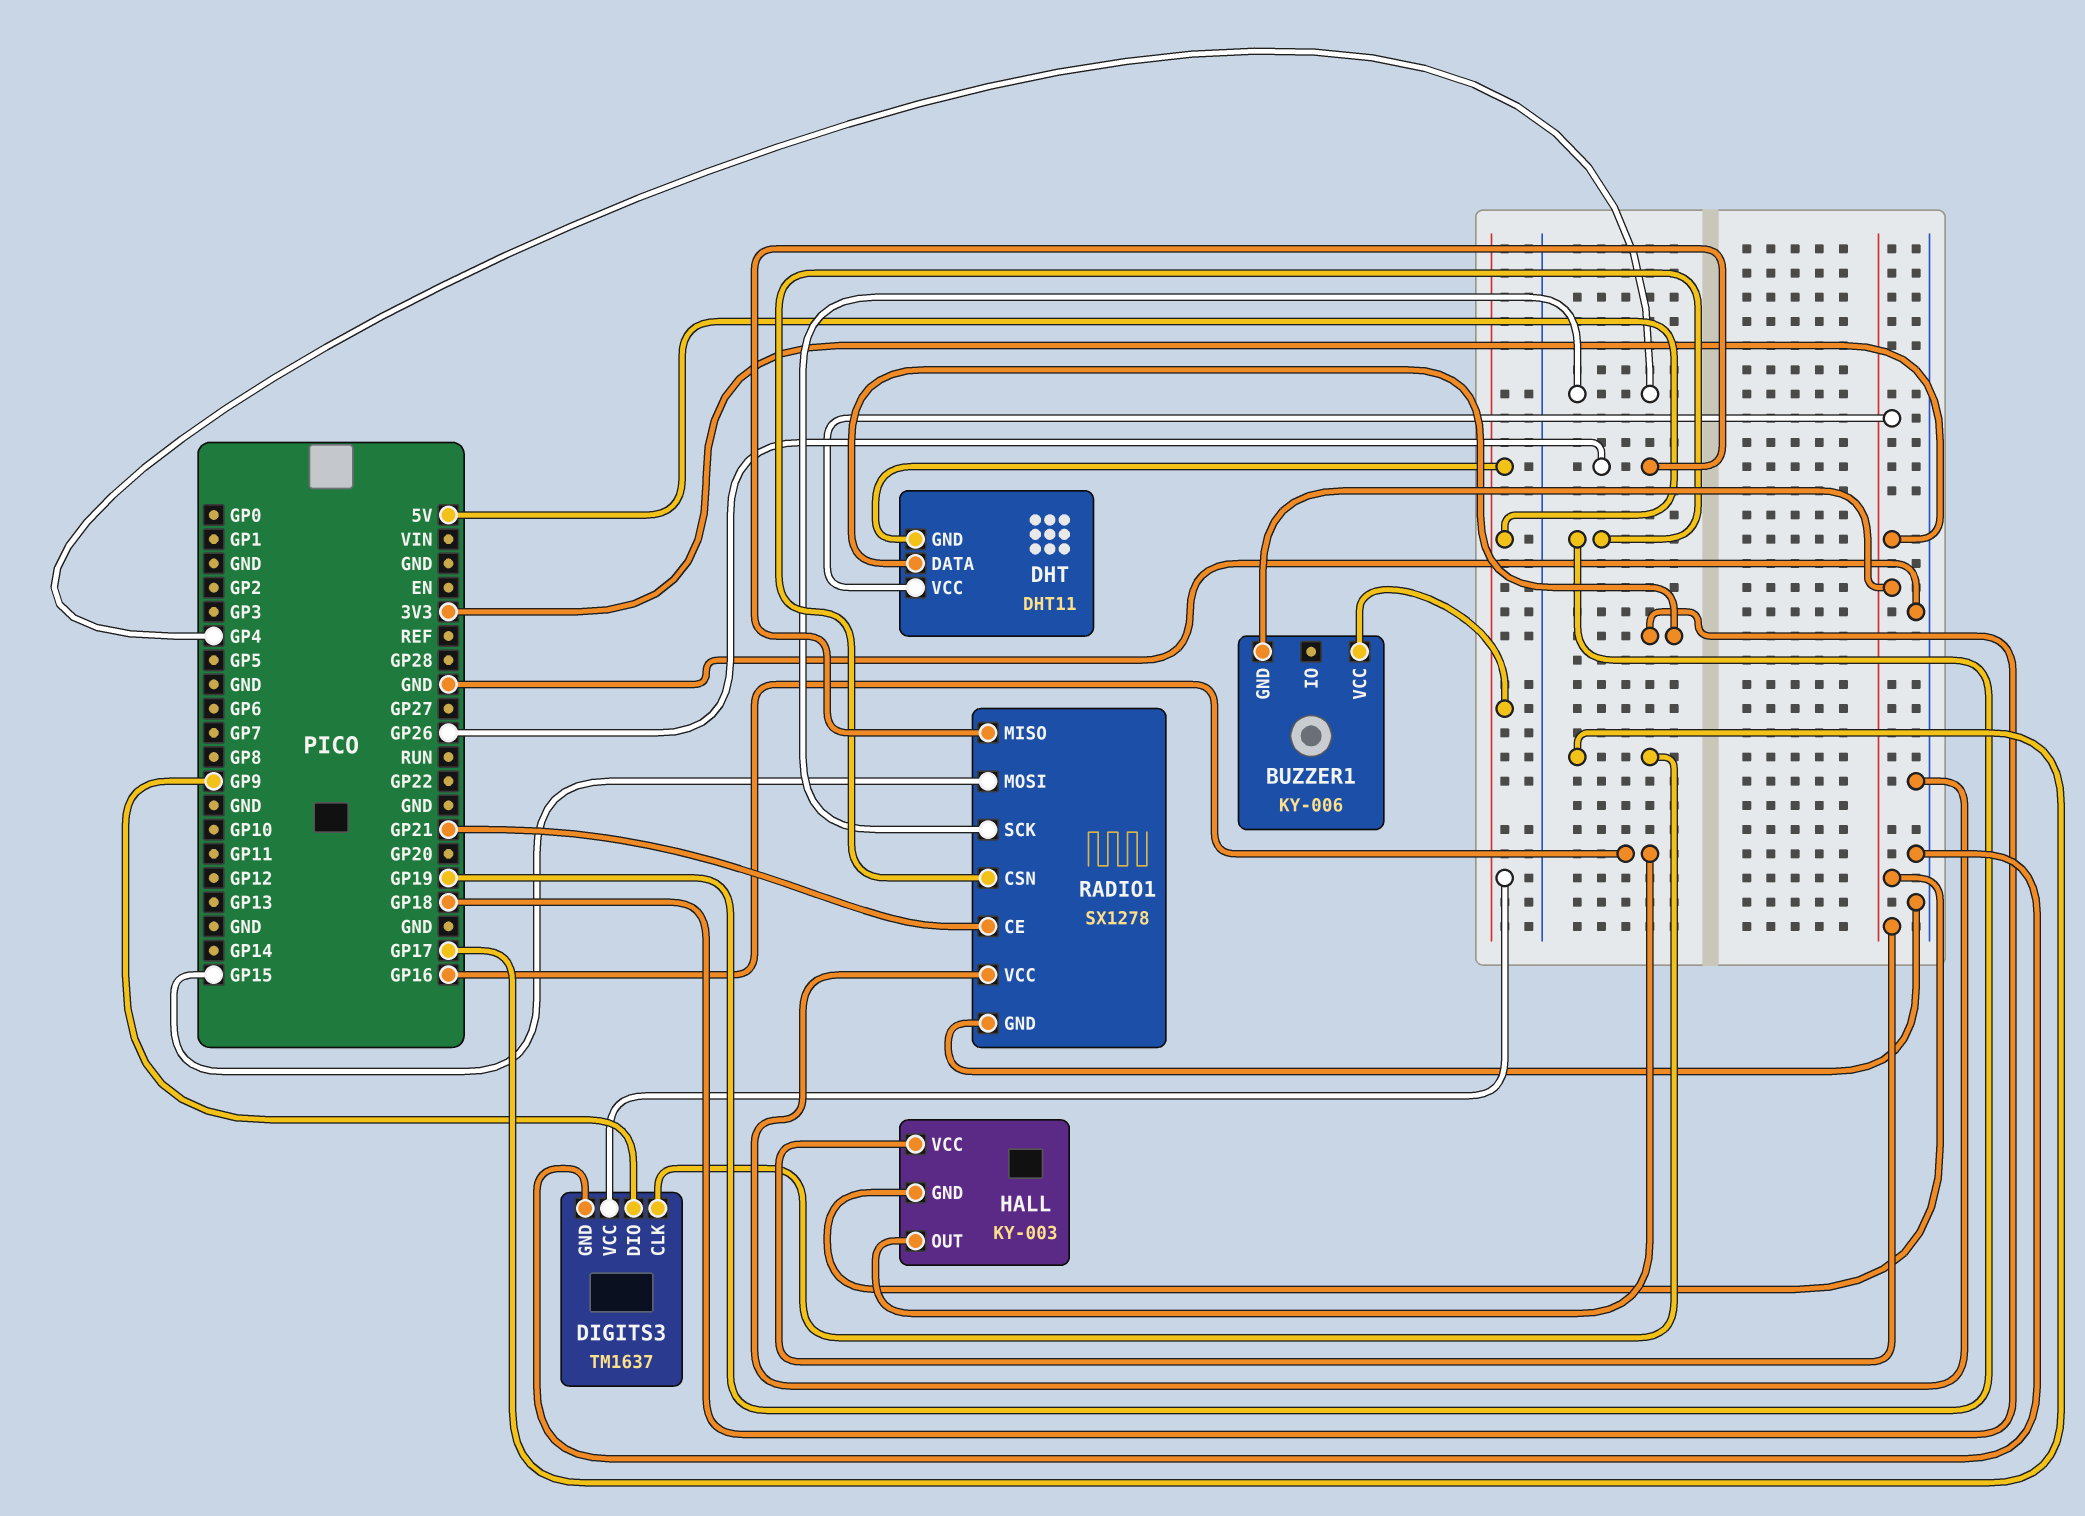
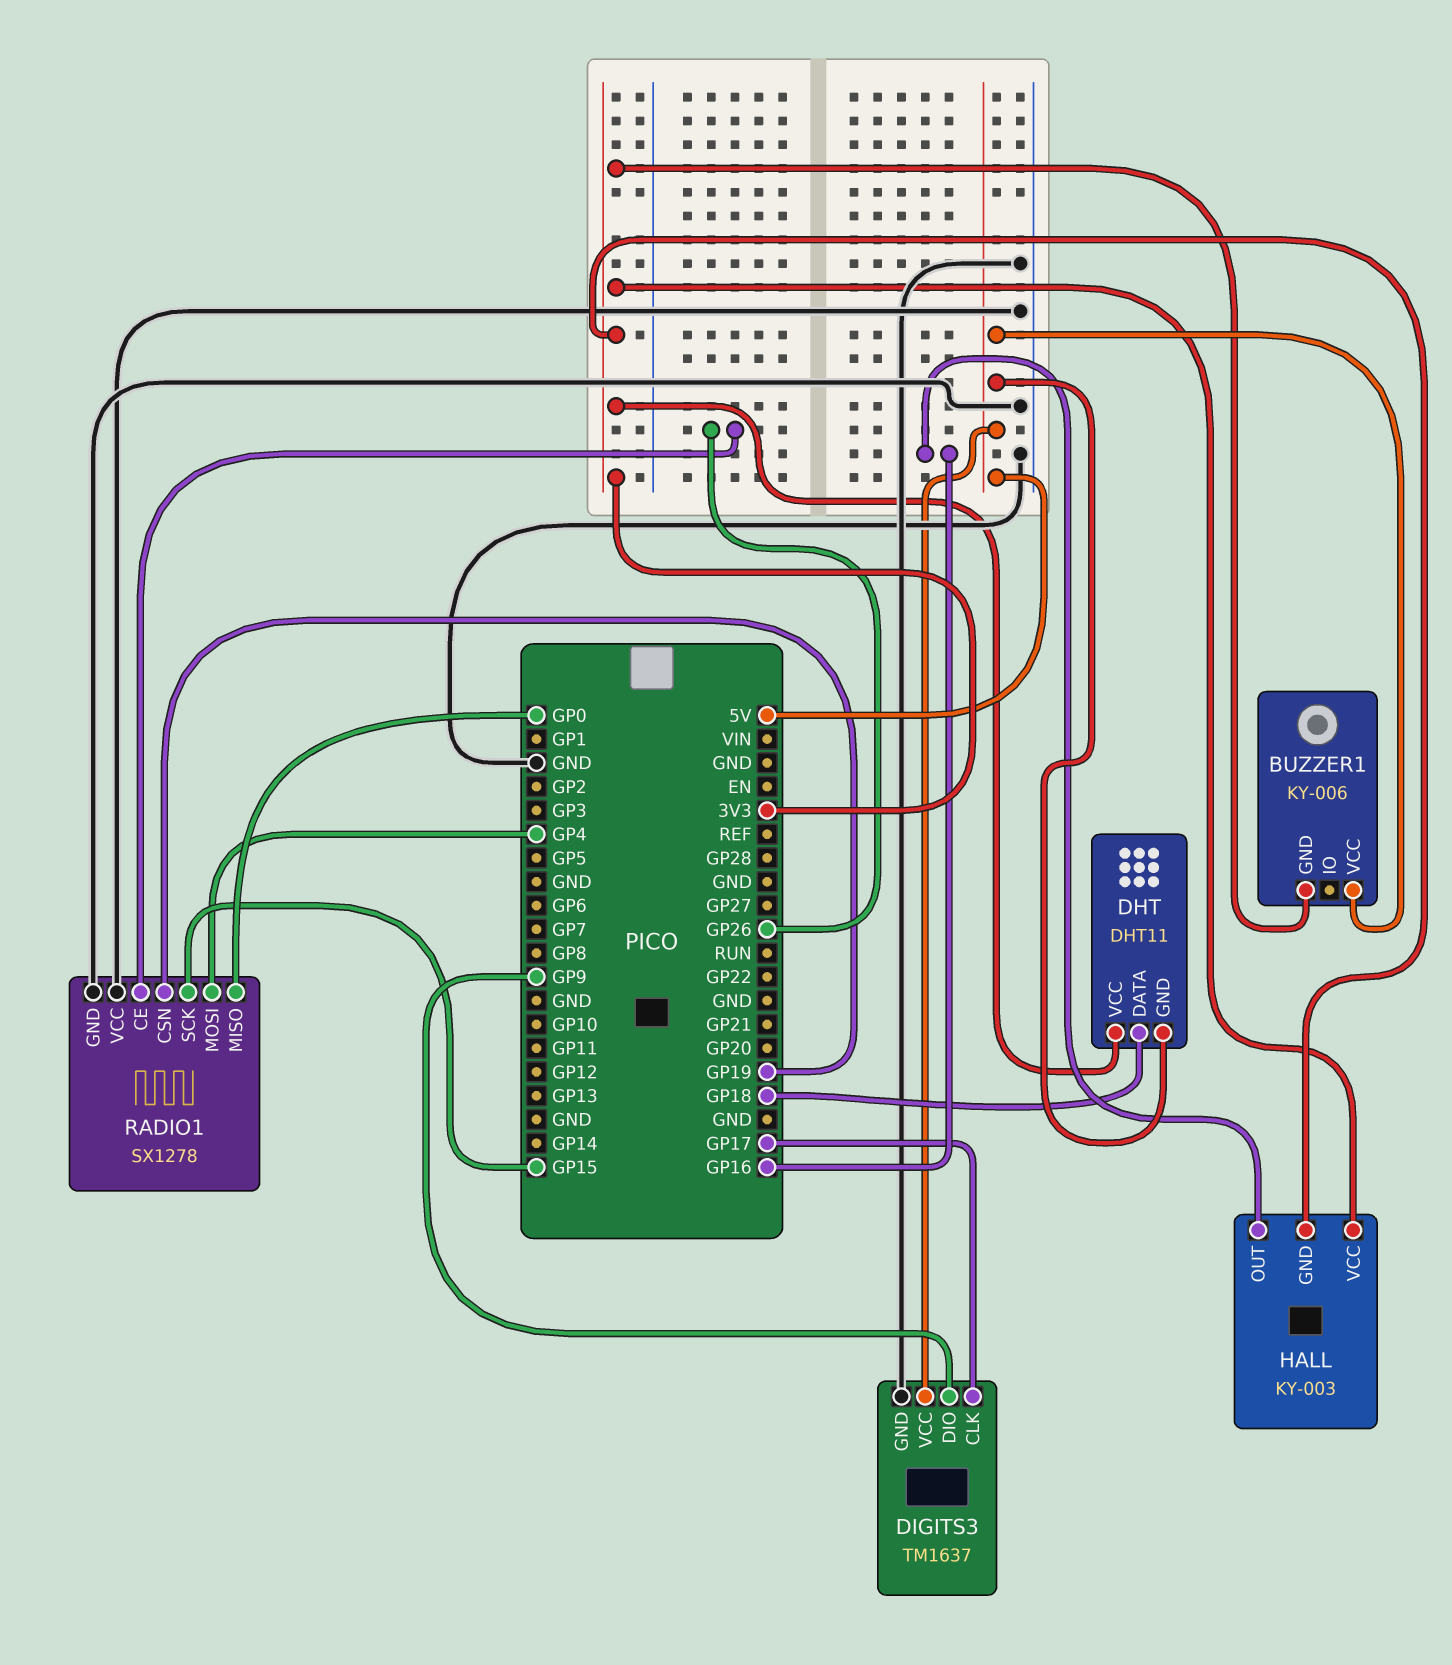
RADIO1 pin CE: GP21 -> GP26
RADIO1 pin MISO: GP26 -> GP0
RADIO1 pin MOSI: GP15 -> GP4
RADIO1 pin SCK: GP4 -> GP15

